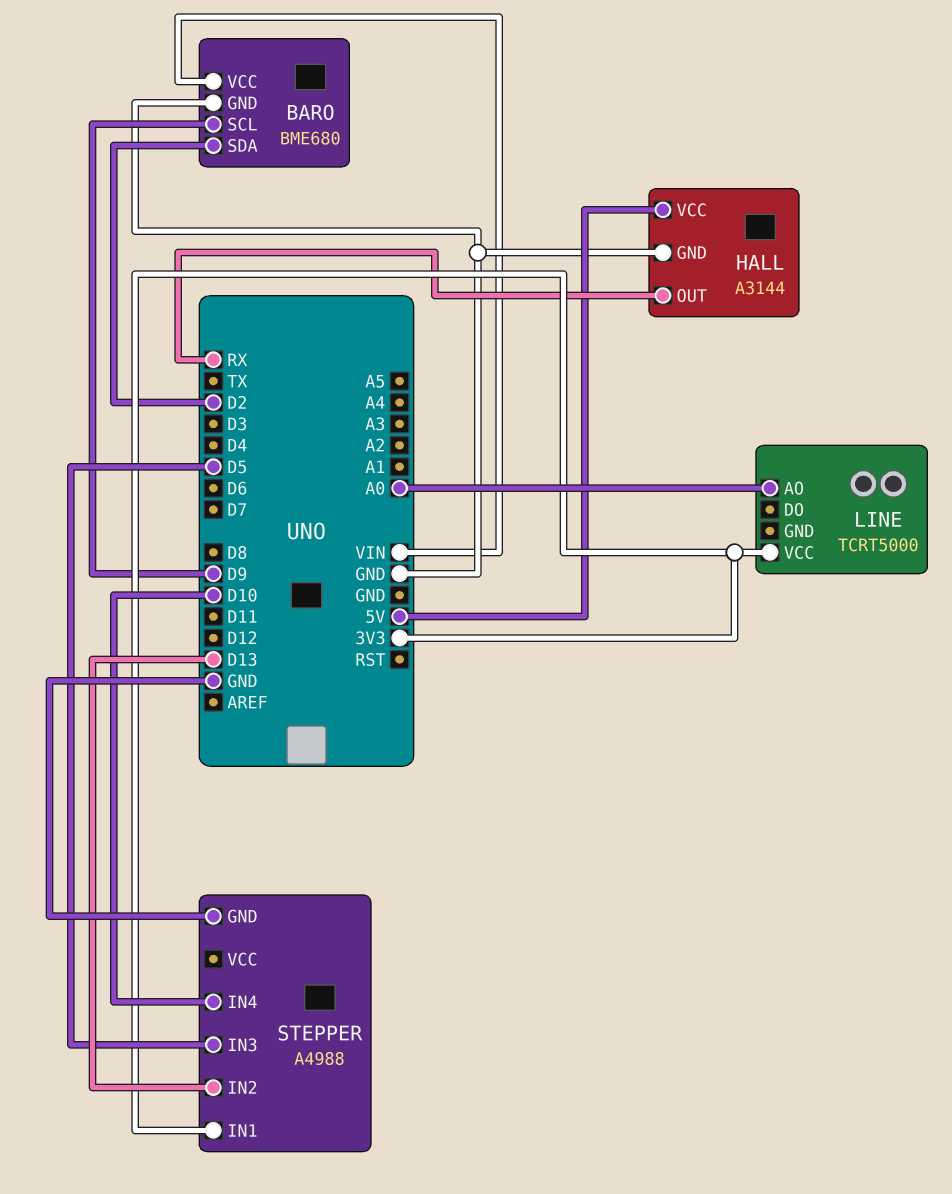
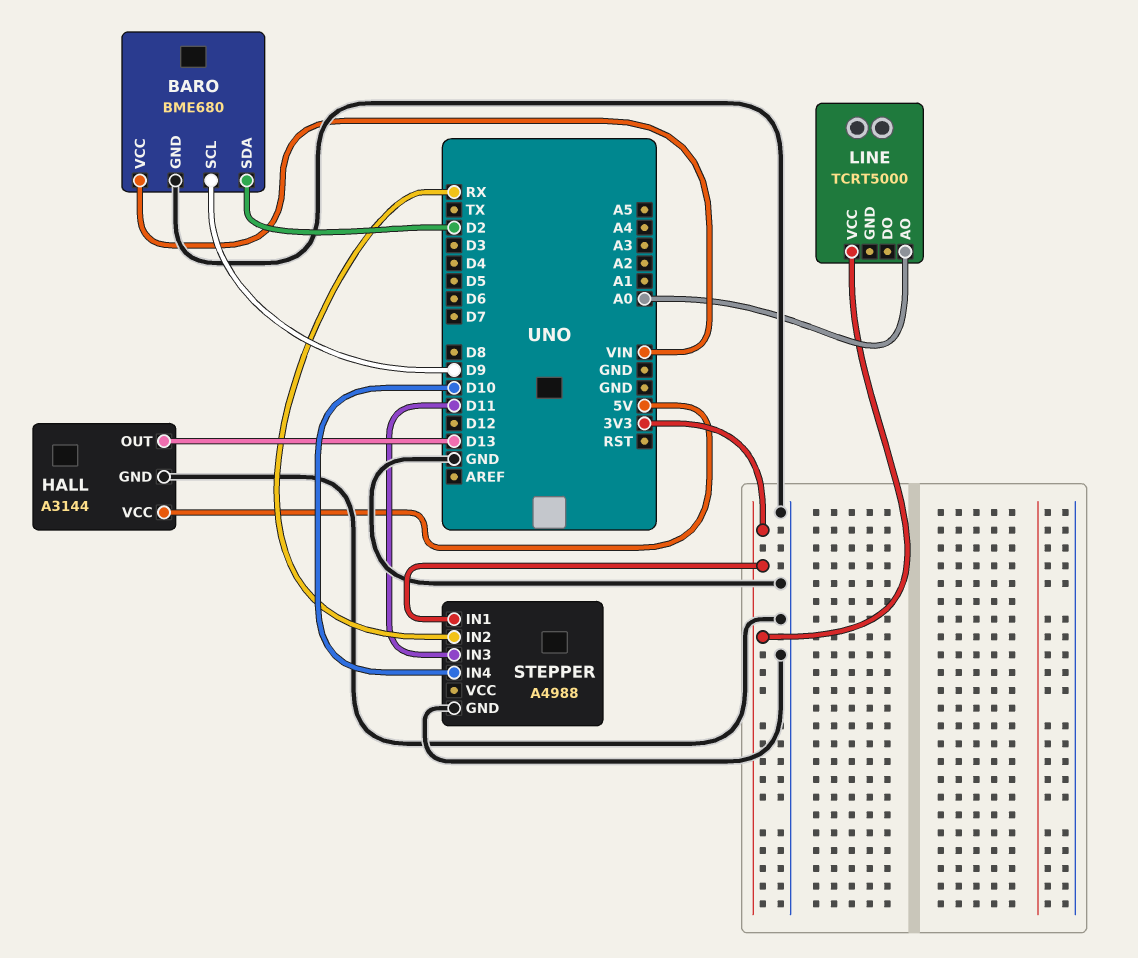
HALL pin OUT: RX -> D13
STEPPER pin IN2: D13 -> RX
STEPPER pin IN3: D5 -> D11

